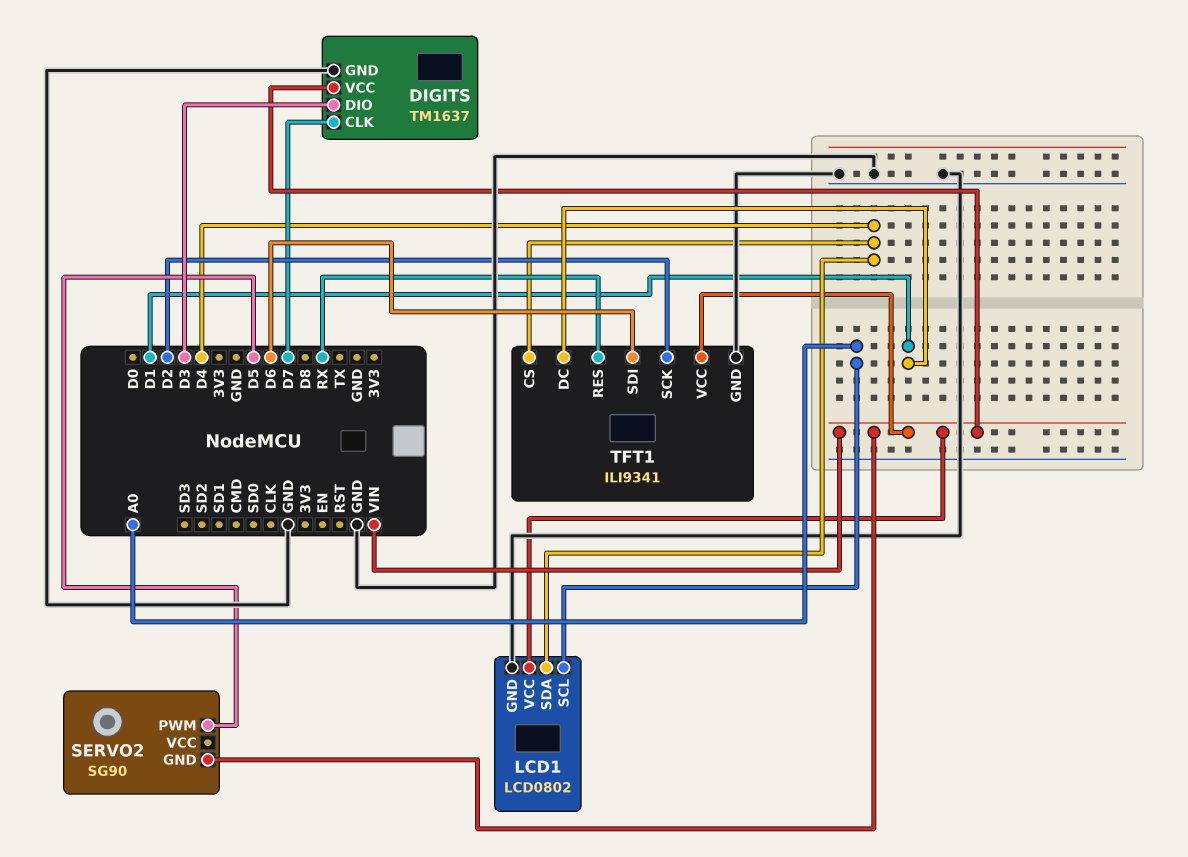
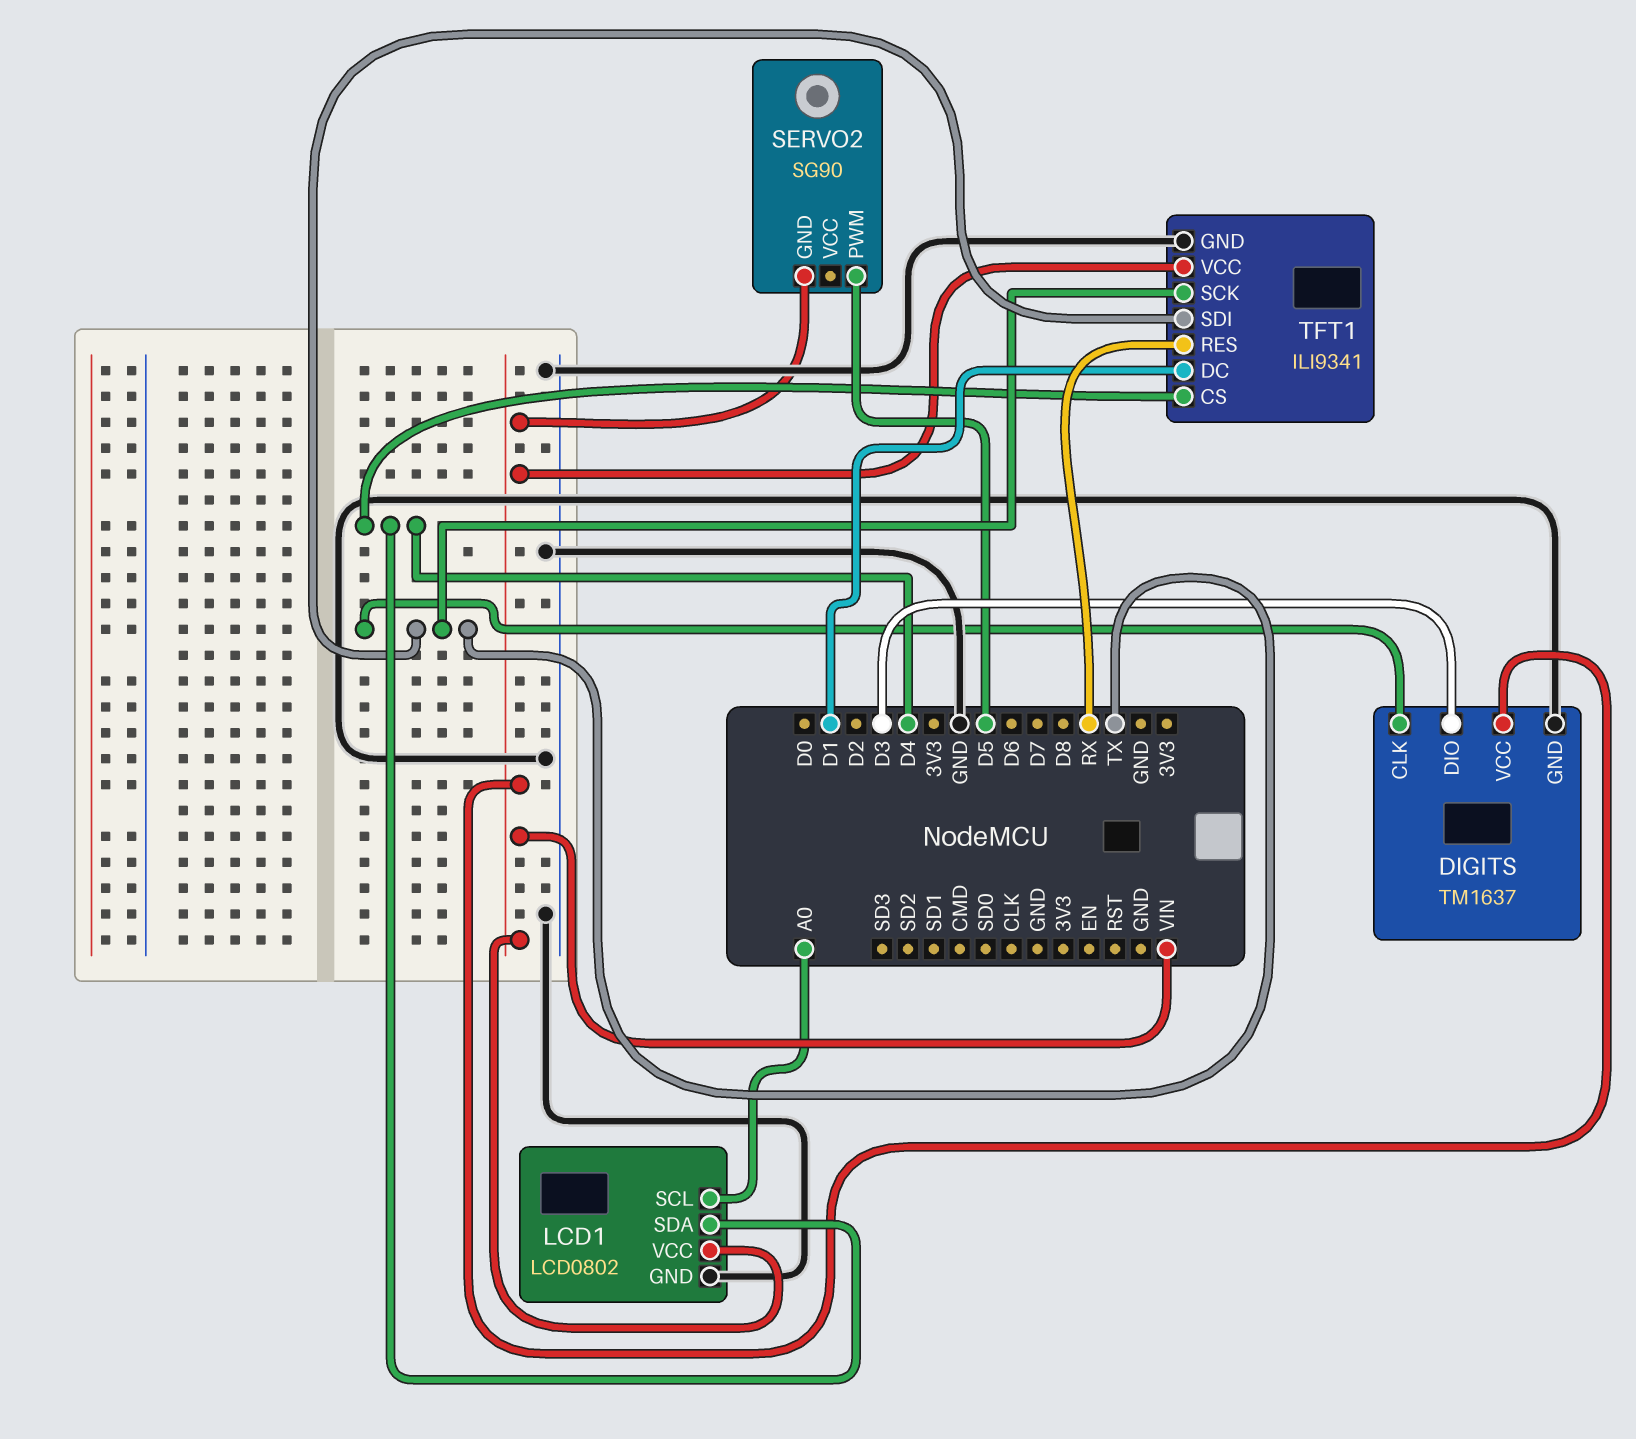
DIGITS pin CLK: D7 -> TX
TFT1 pin SCK: D2 -> TX
TFT1 pin SDI: D6 -> TX

